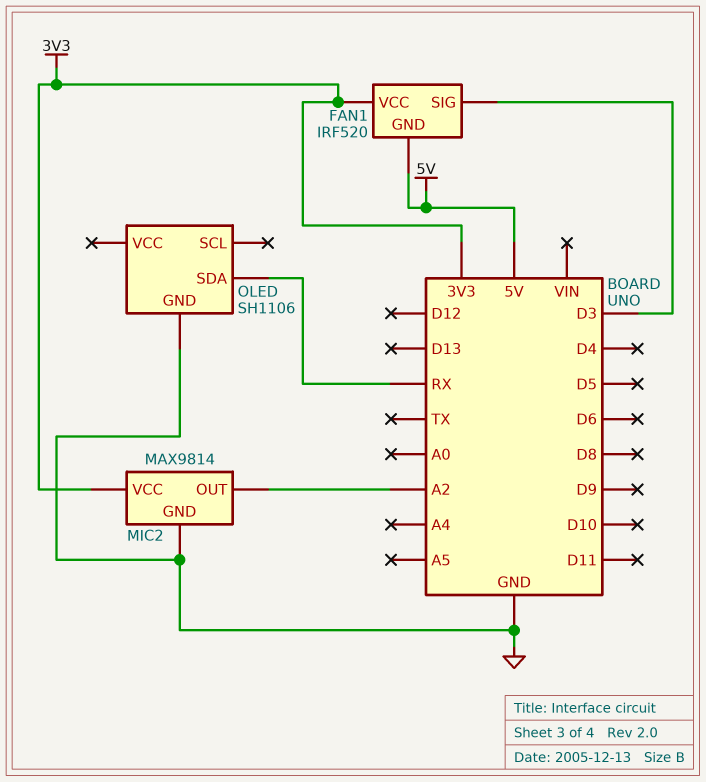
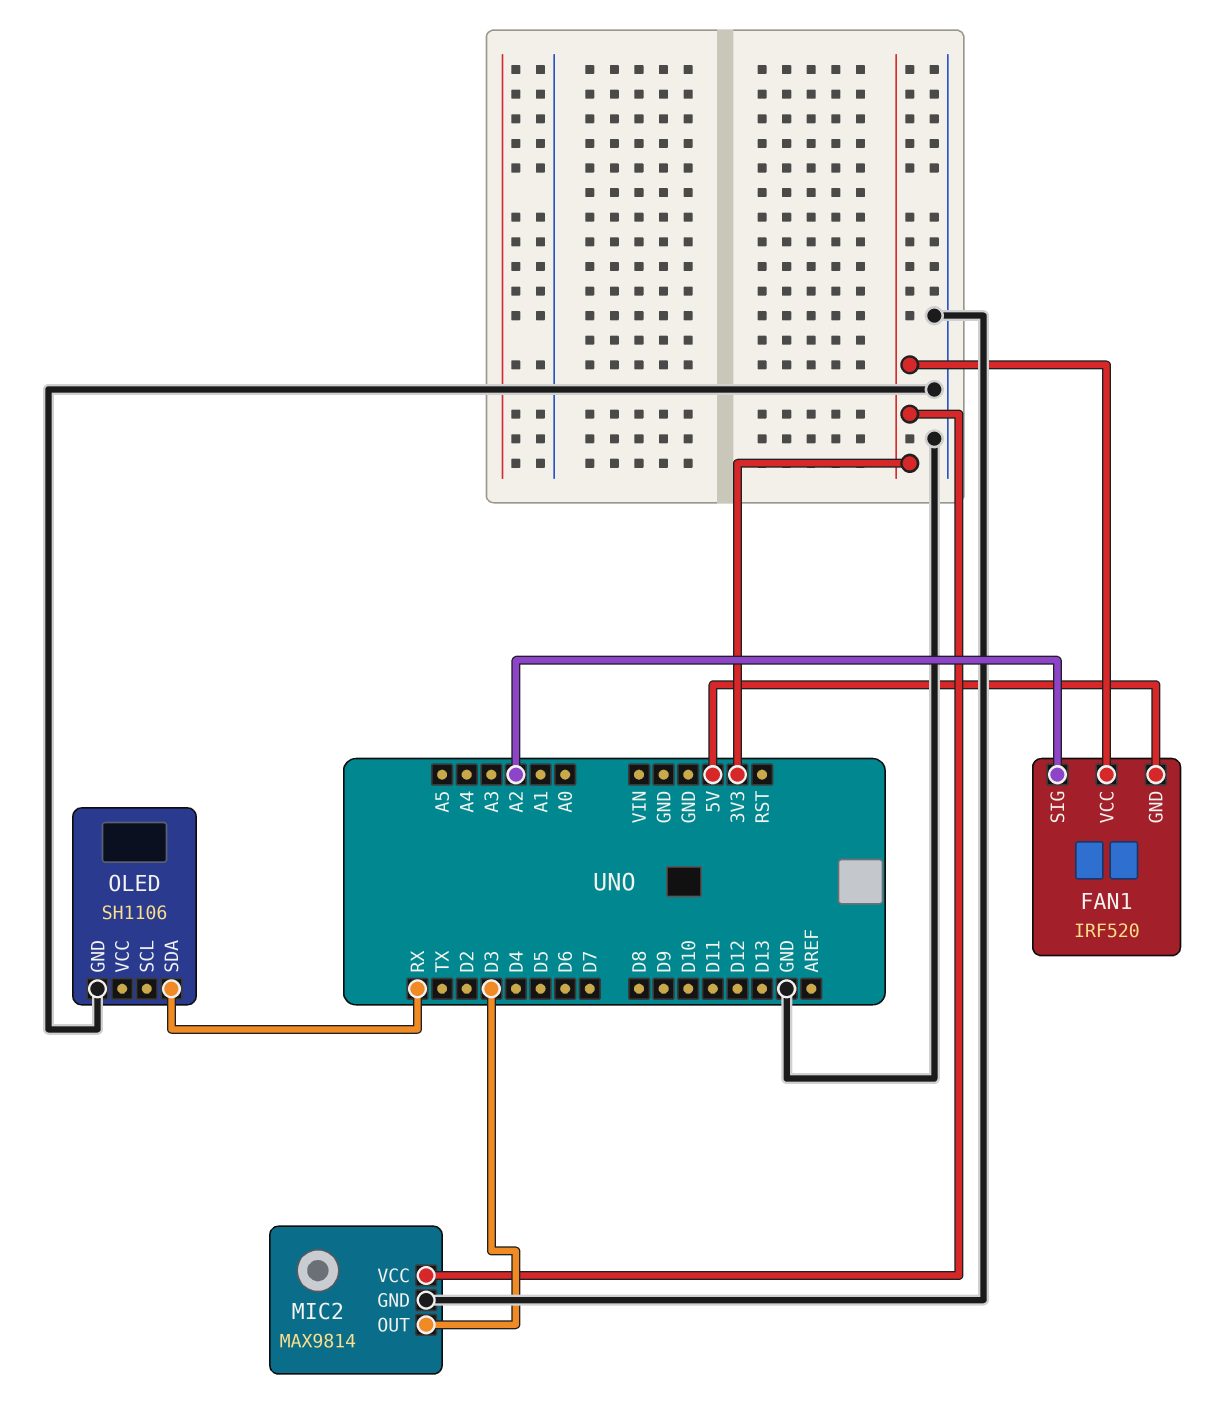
FAN1 pin SIG: D3 -> A2
MIC2 pin OUT: A2 -> D3

